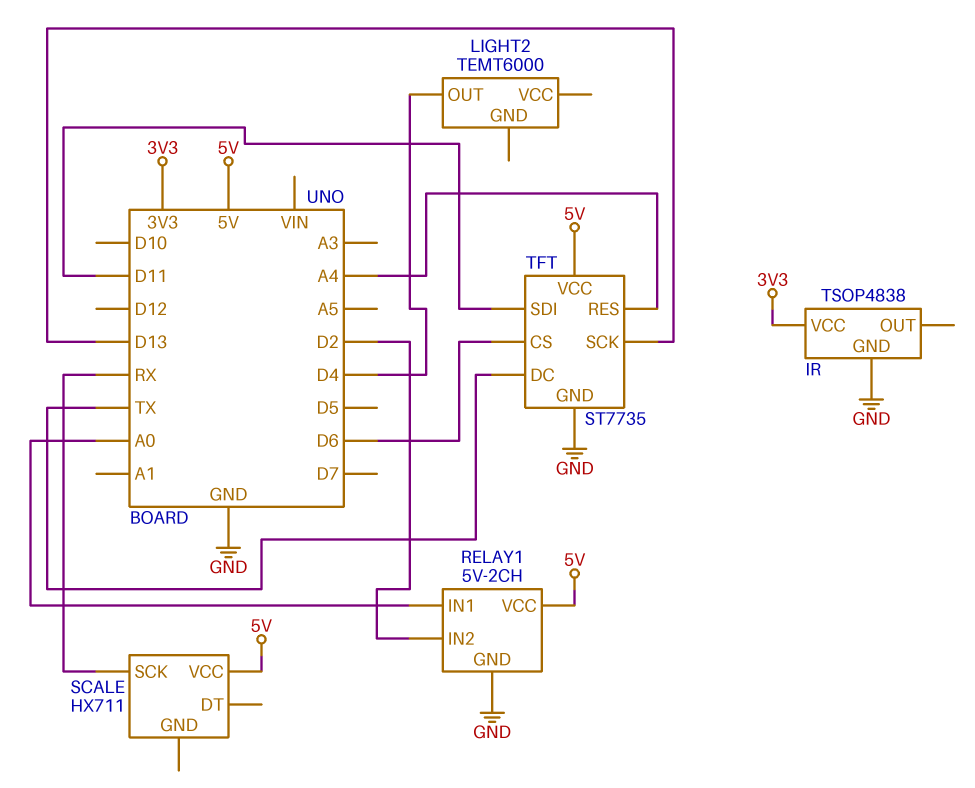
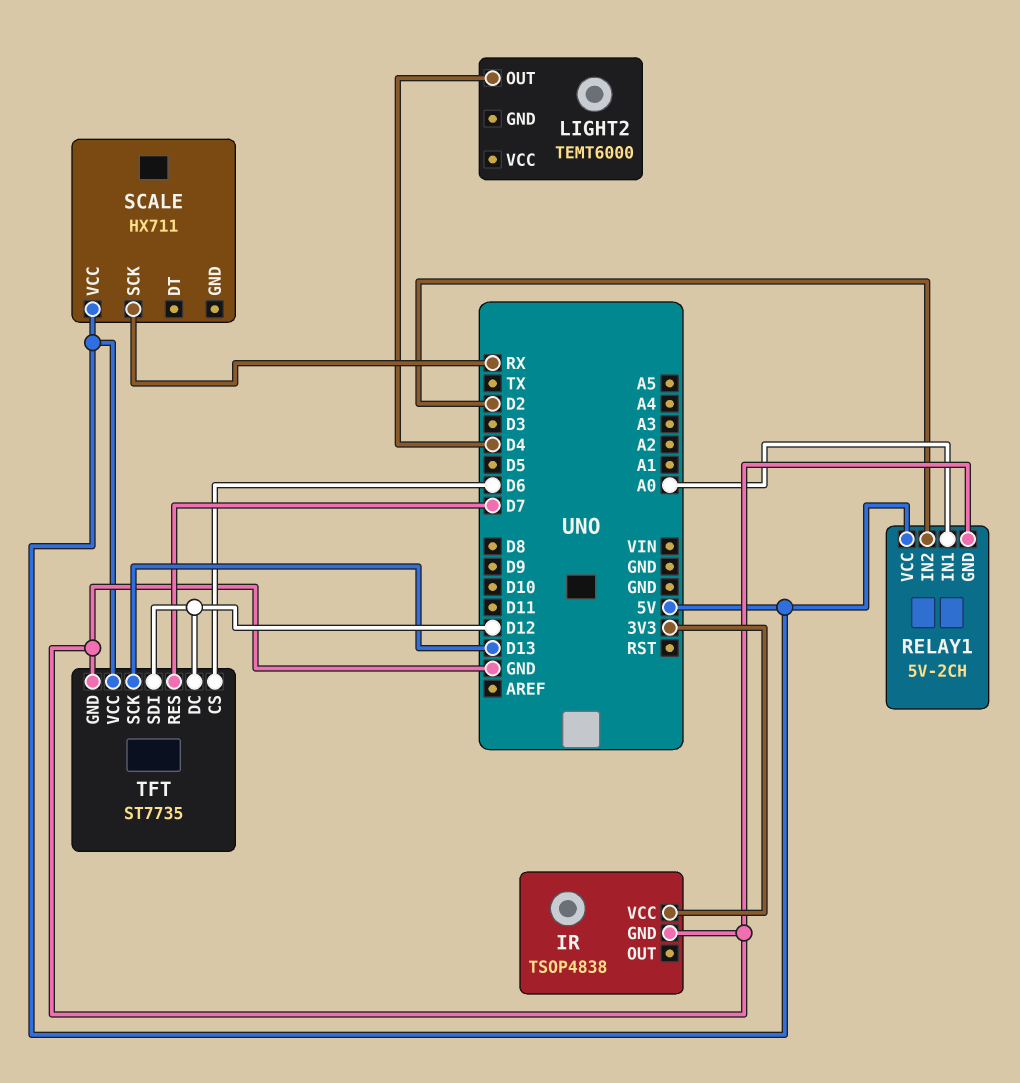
TFT pin DC: TX -> D12
TFT pin RES: A4 -> D7
TFT pin SDI: D11 -> D12

